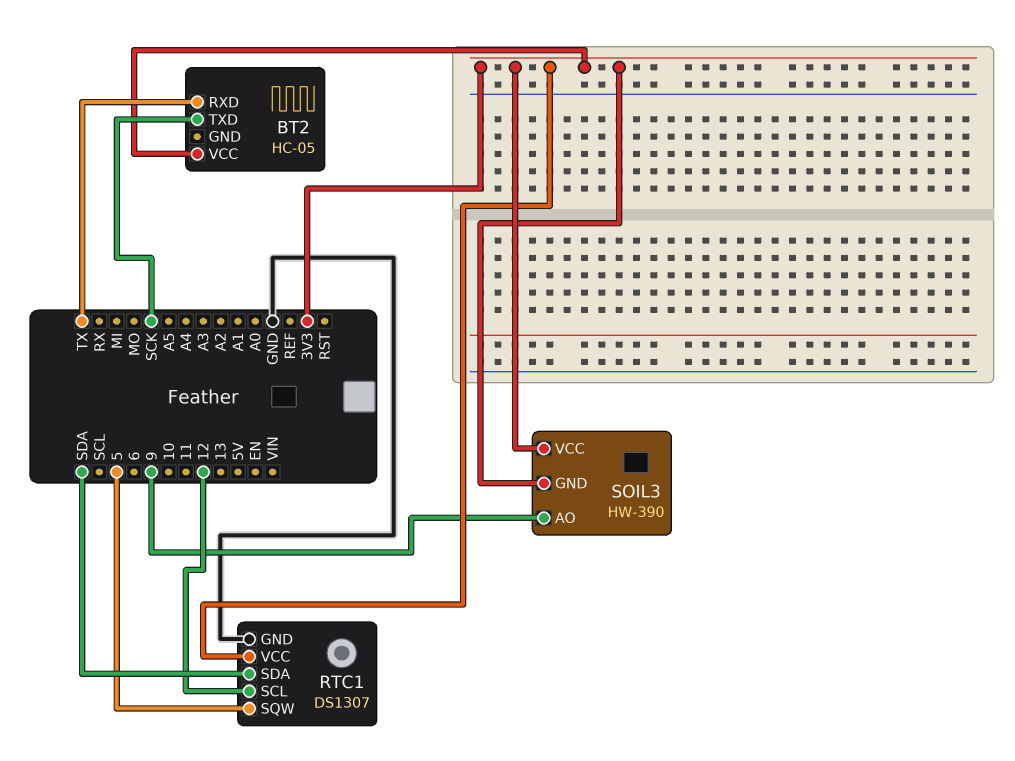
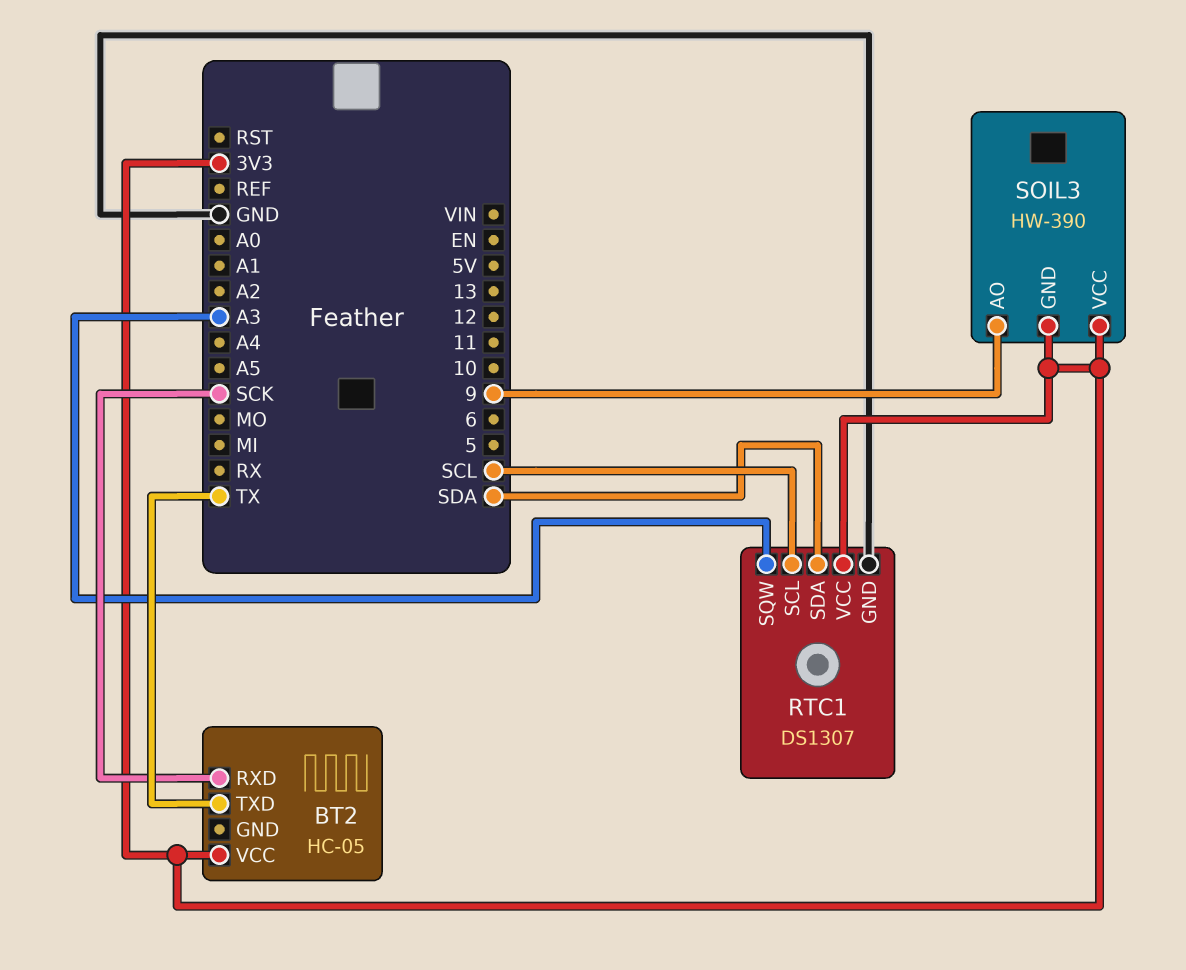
BT2 pin RXD: TX -> SCK
BT2 pin TXD: SCK -> TX
RTC1 pin SCL: 12 -> SCL
RTC1 pin SQW: 5 -> A3

